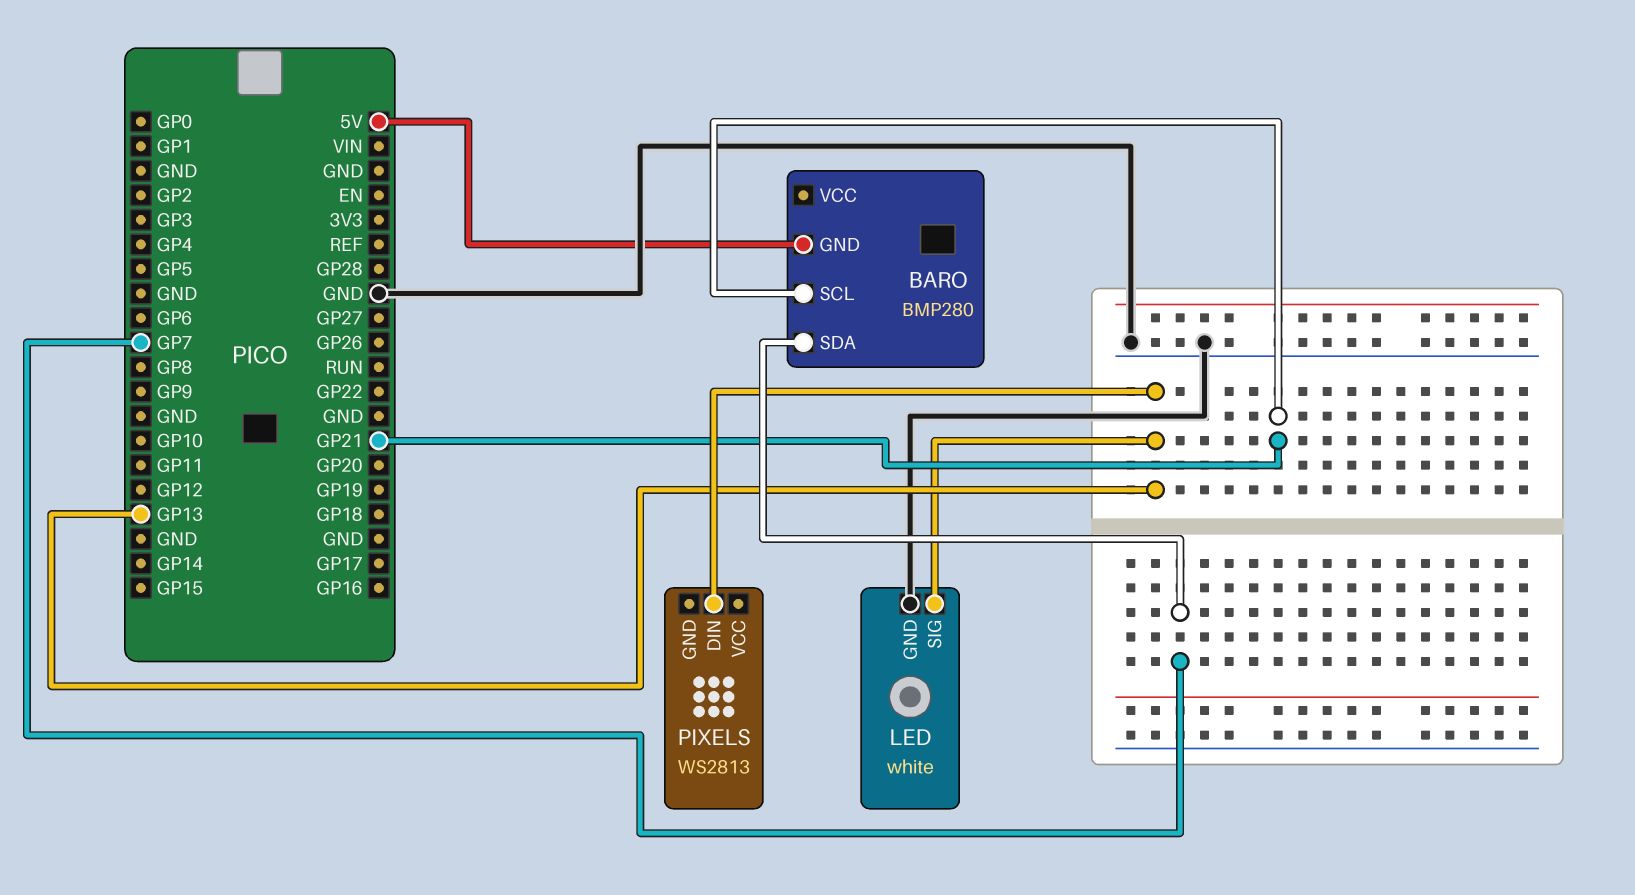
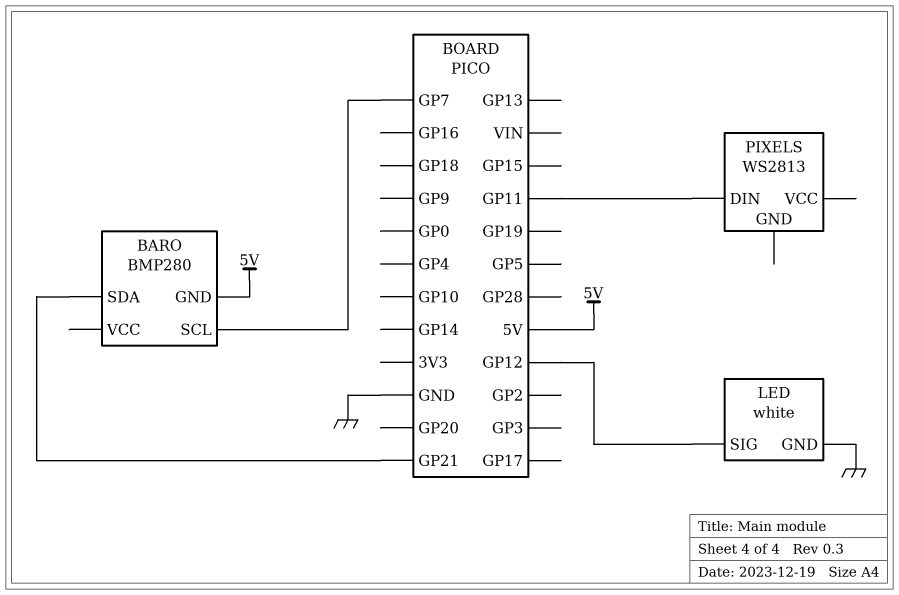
BARO pin SCL: GP21 -> GP7
BARO pin SDA: GP7 -> GP21
LED pin SIG: GP13 -> GP12
PIXELS pin DIN: GP13 -> GP11

